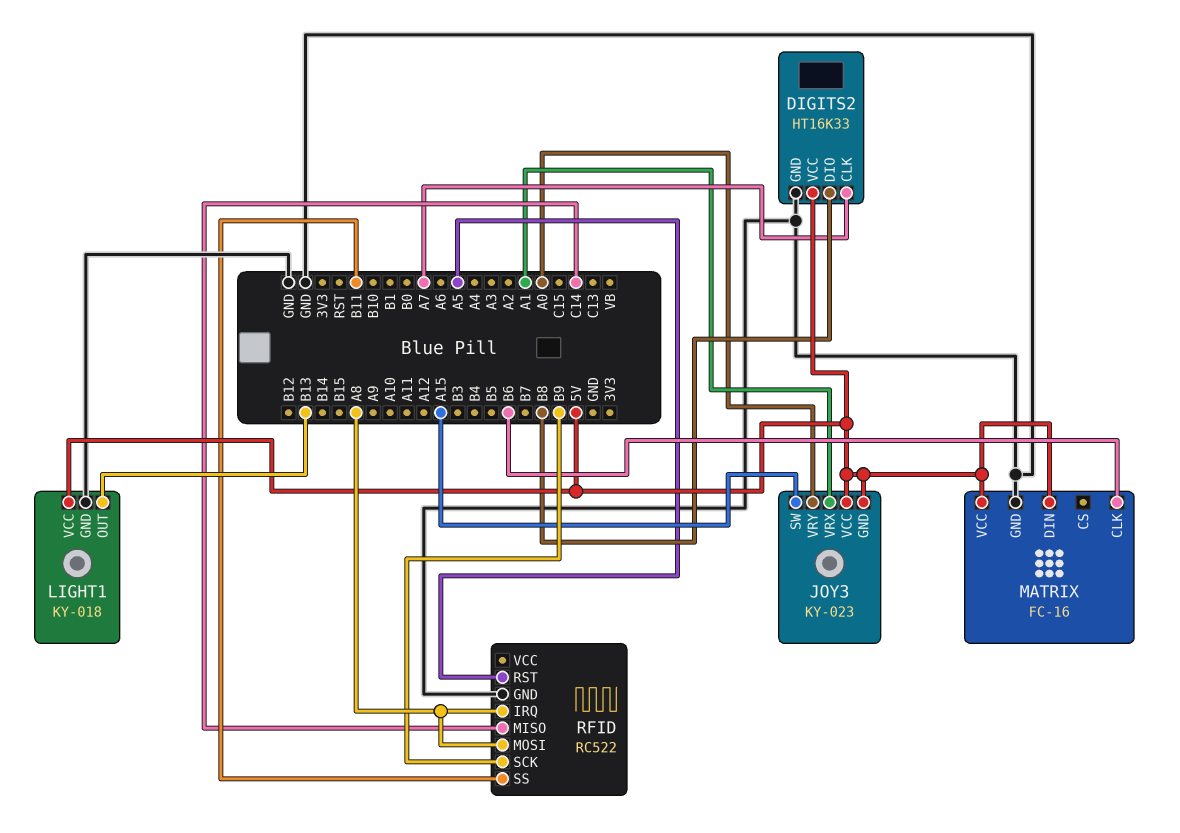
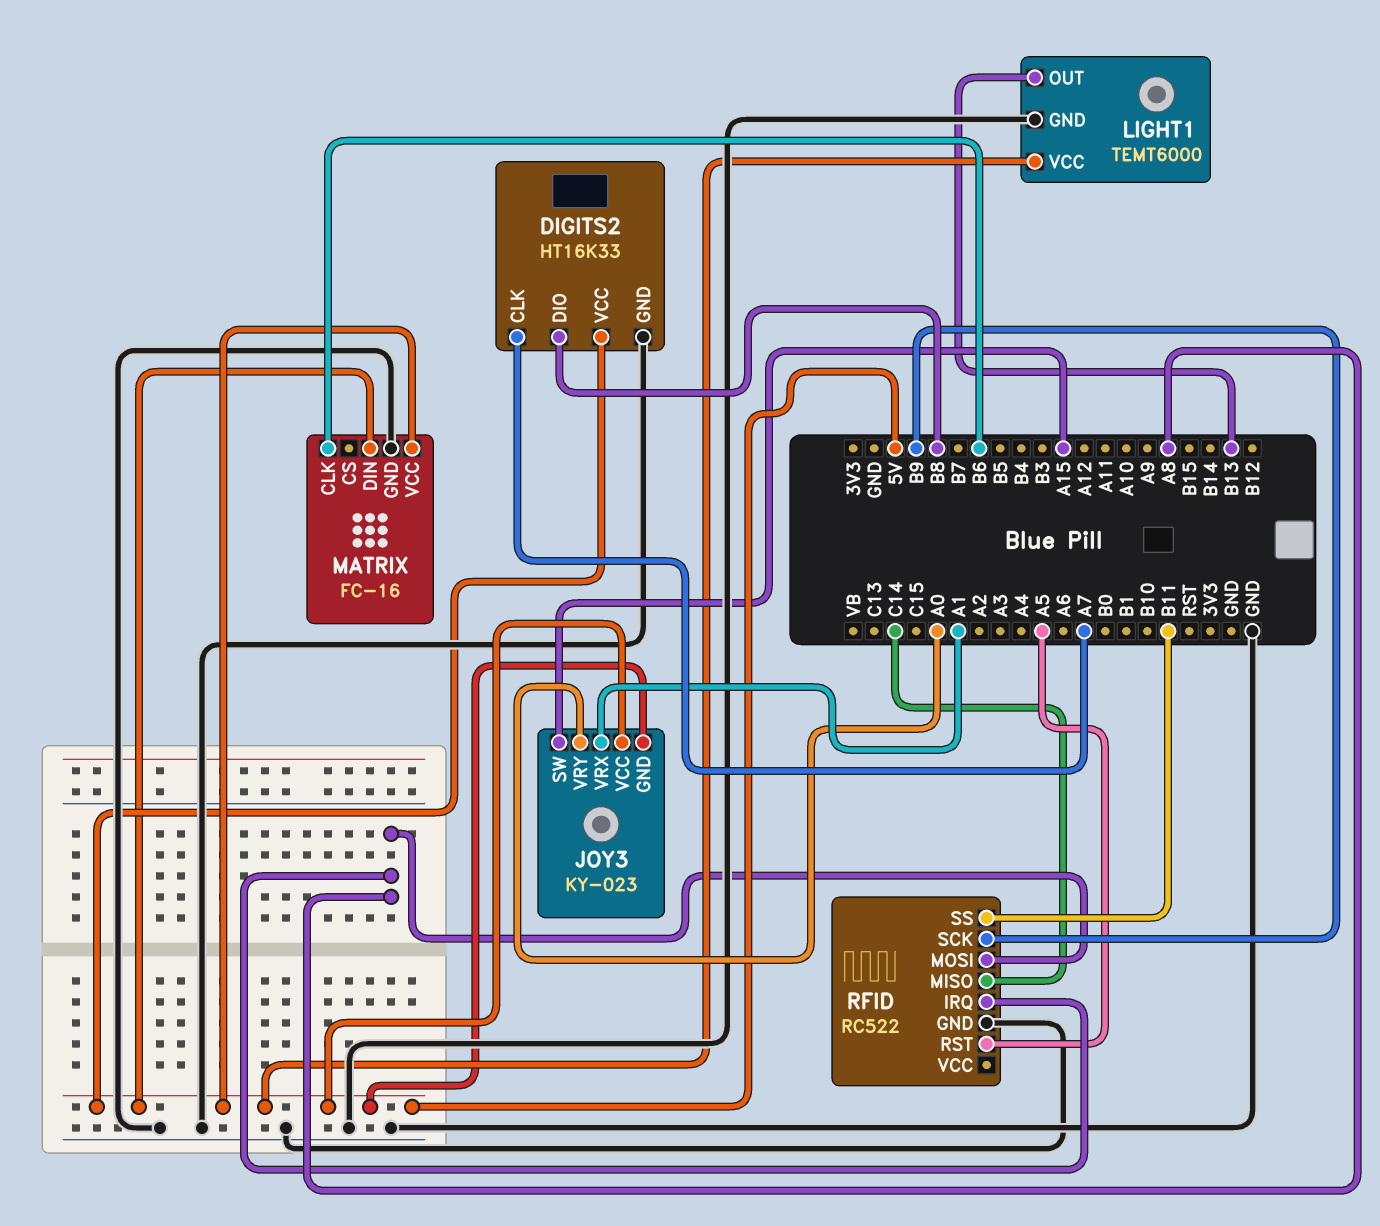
LIGHT1: KY-018 -> TEMT6000

